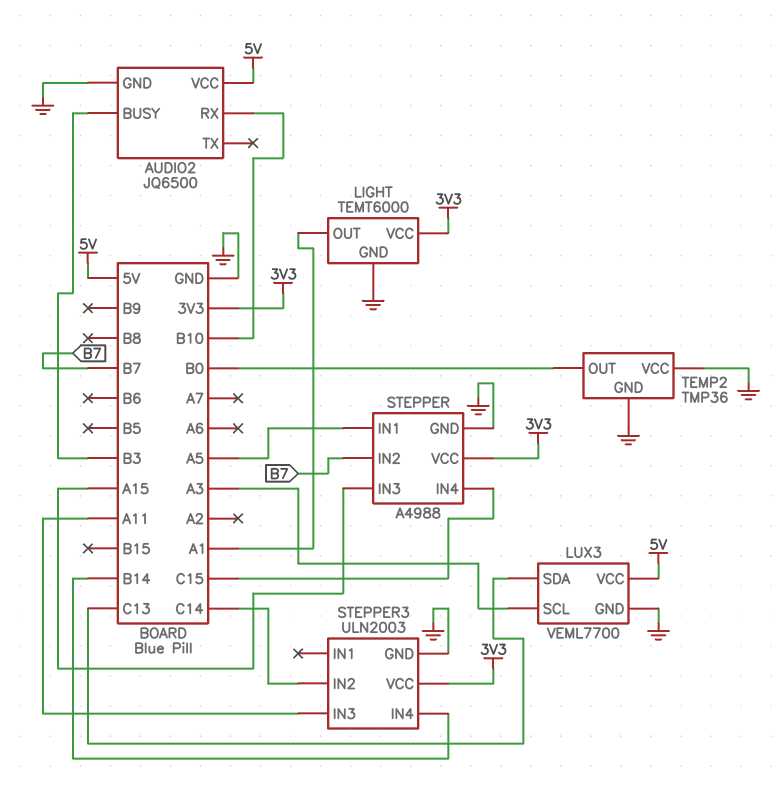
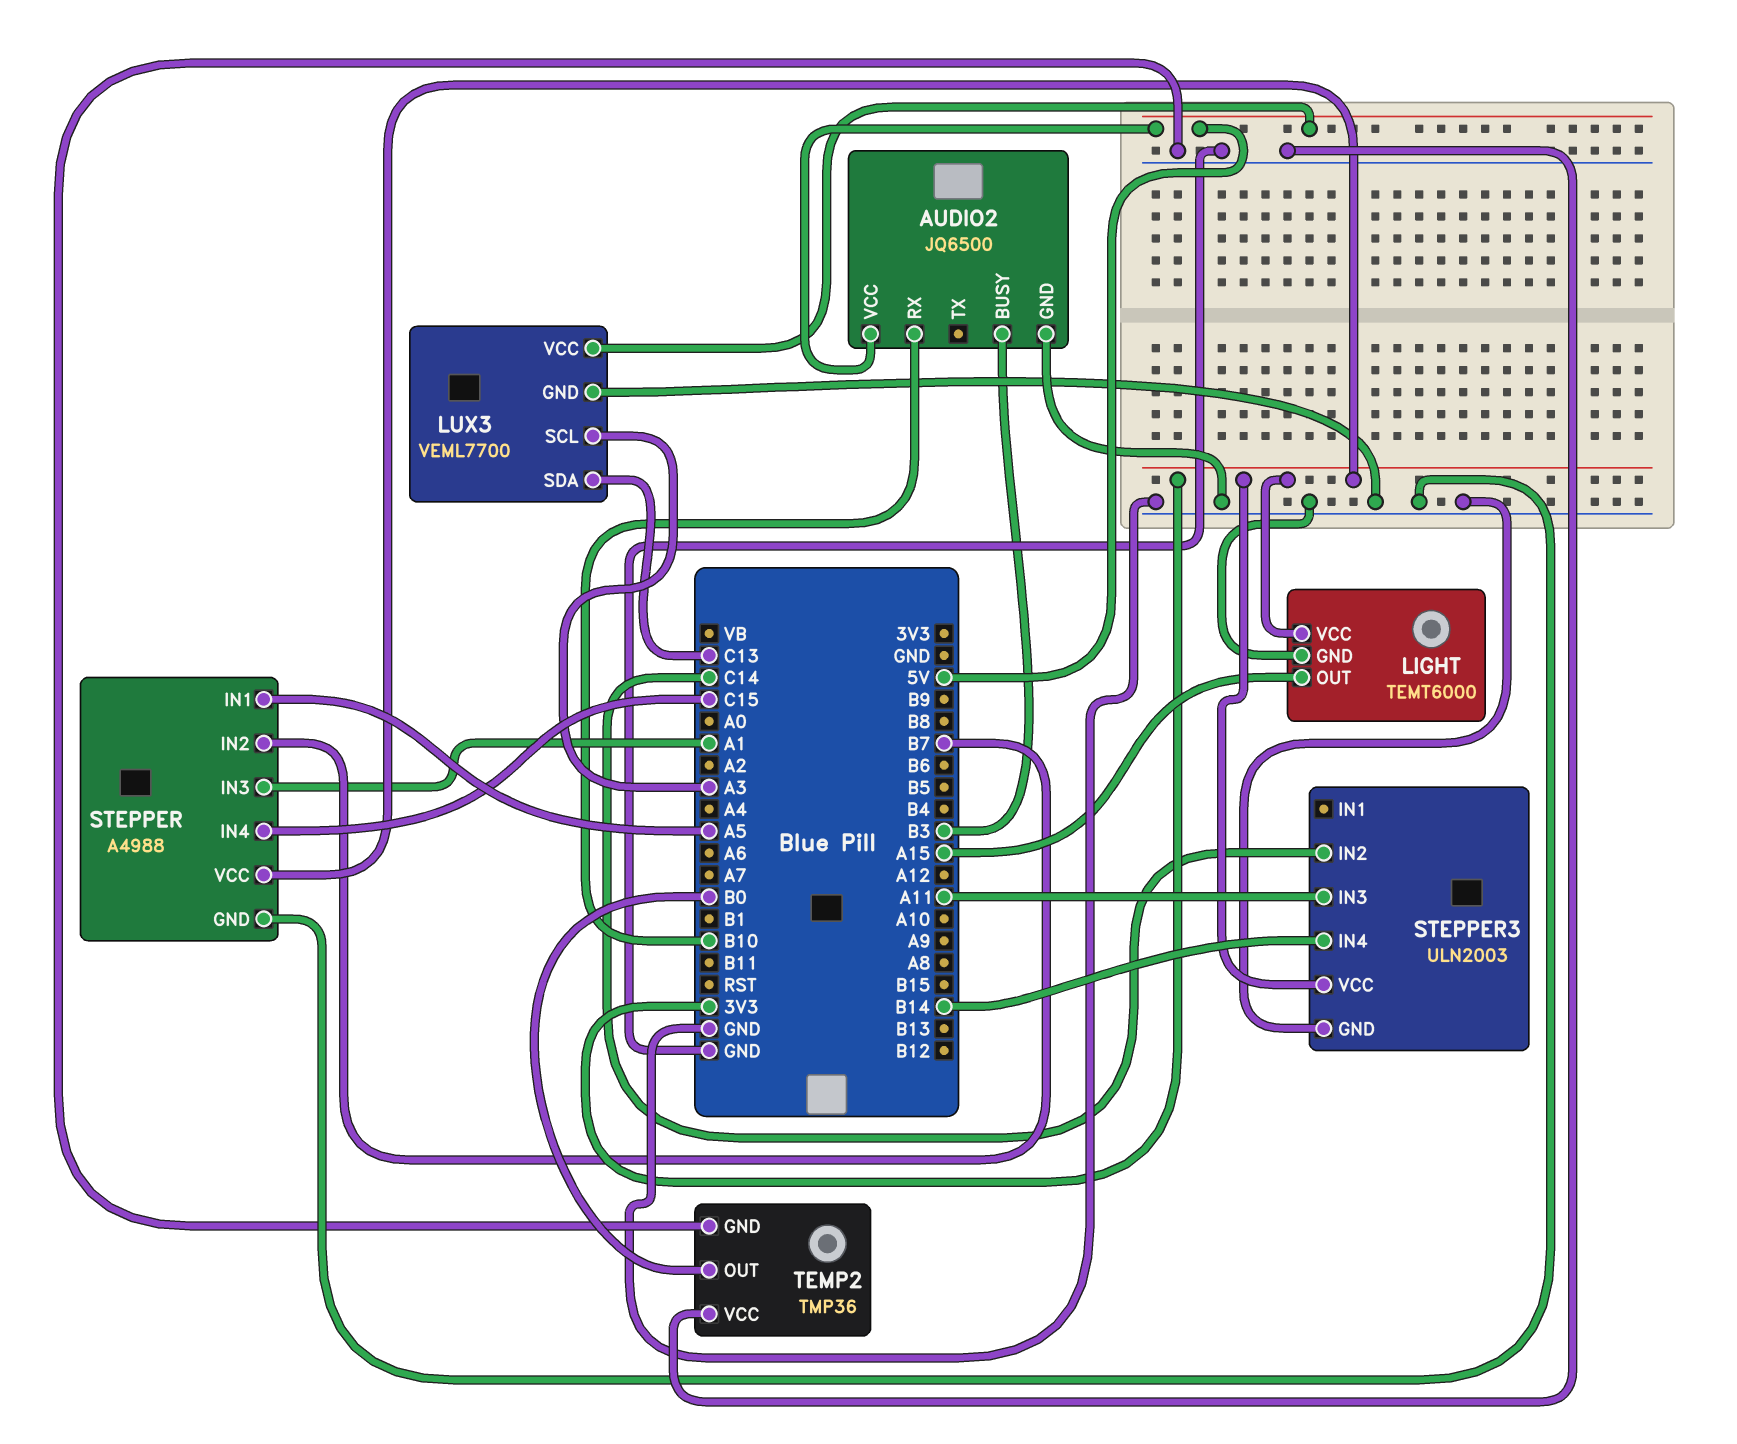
LIGHT pin OUT: A1 -> A15
STEPPER pin IN3: A15 -> A1

